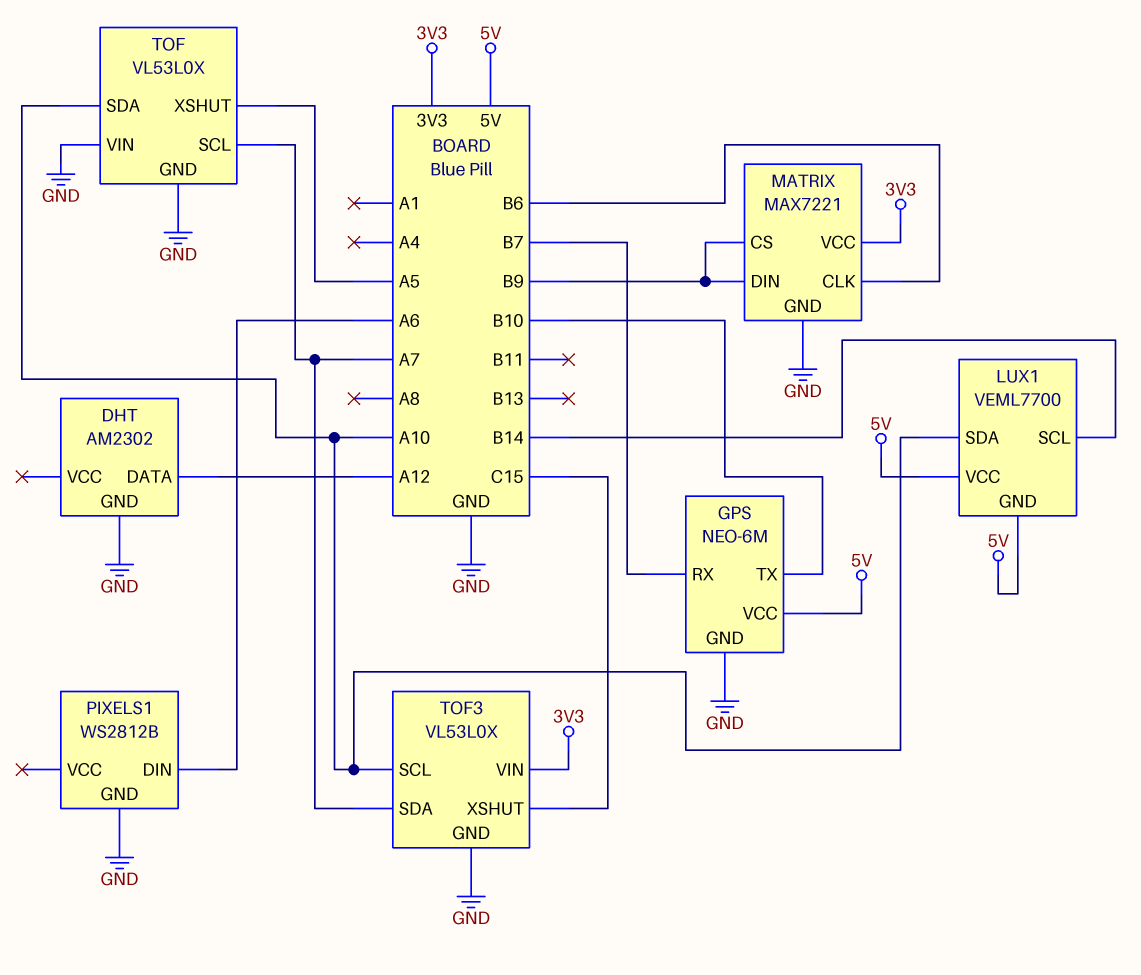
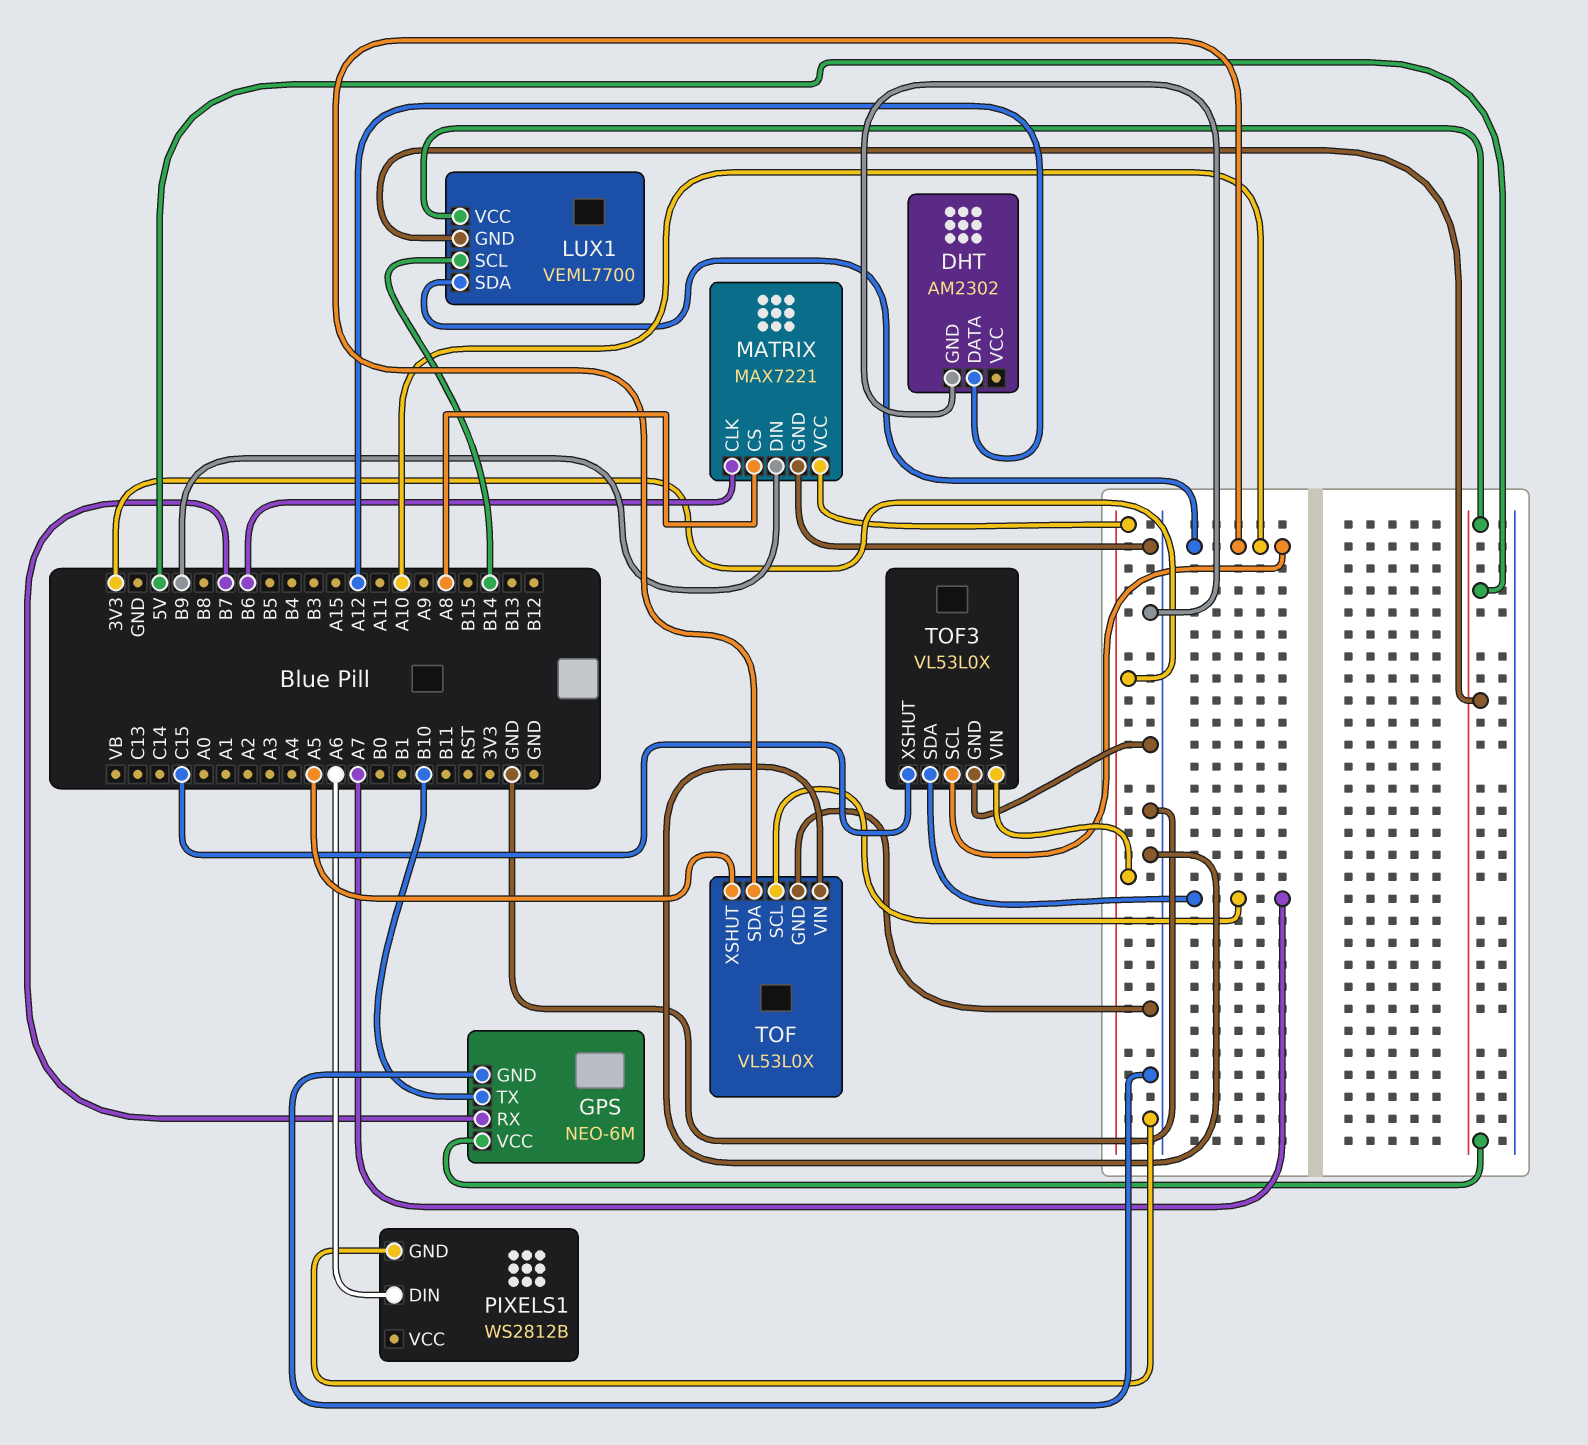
MATRIX pin CS: B9 -> A8

